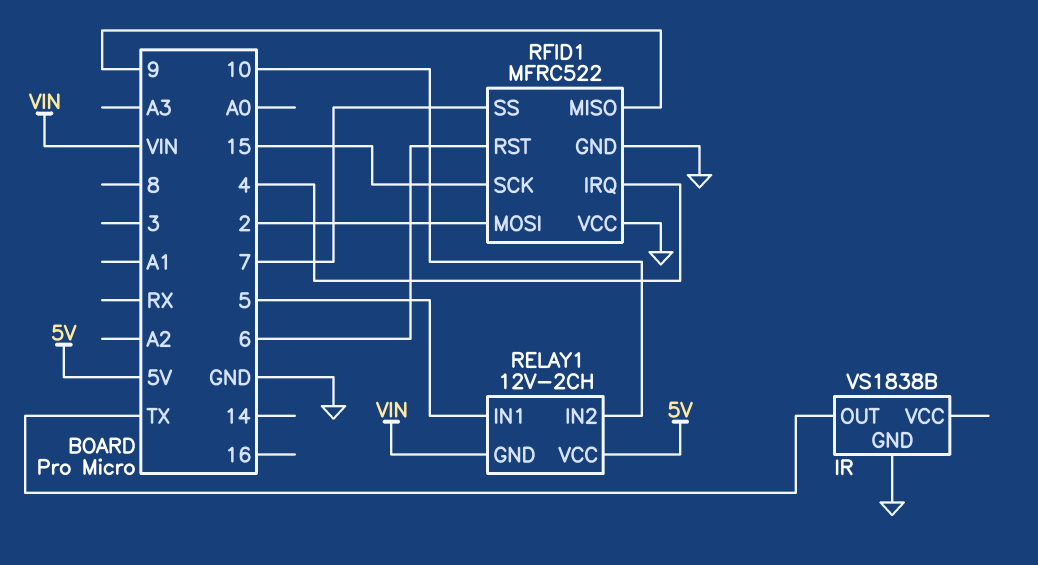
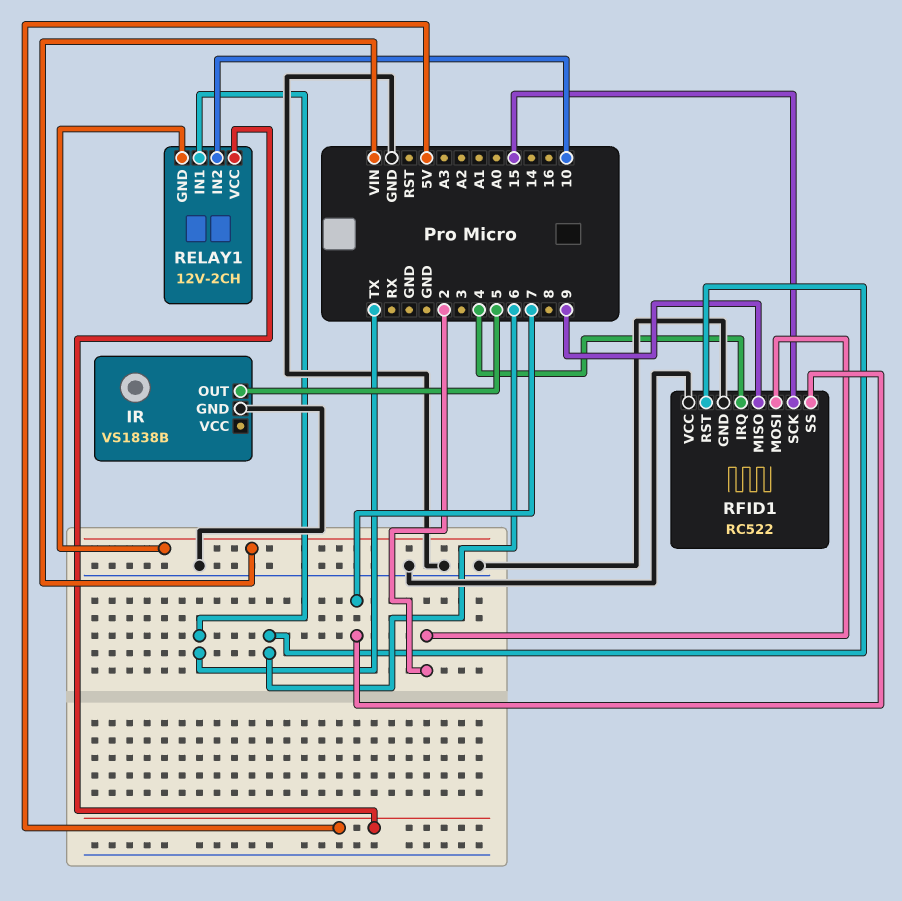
IR pin OUT: TX -> 5
RELAY1 pin IN1: 5 -> TX
RFID1: MFRC522 -> RC522

